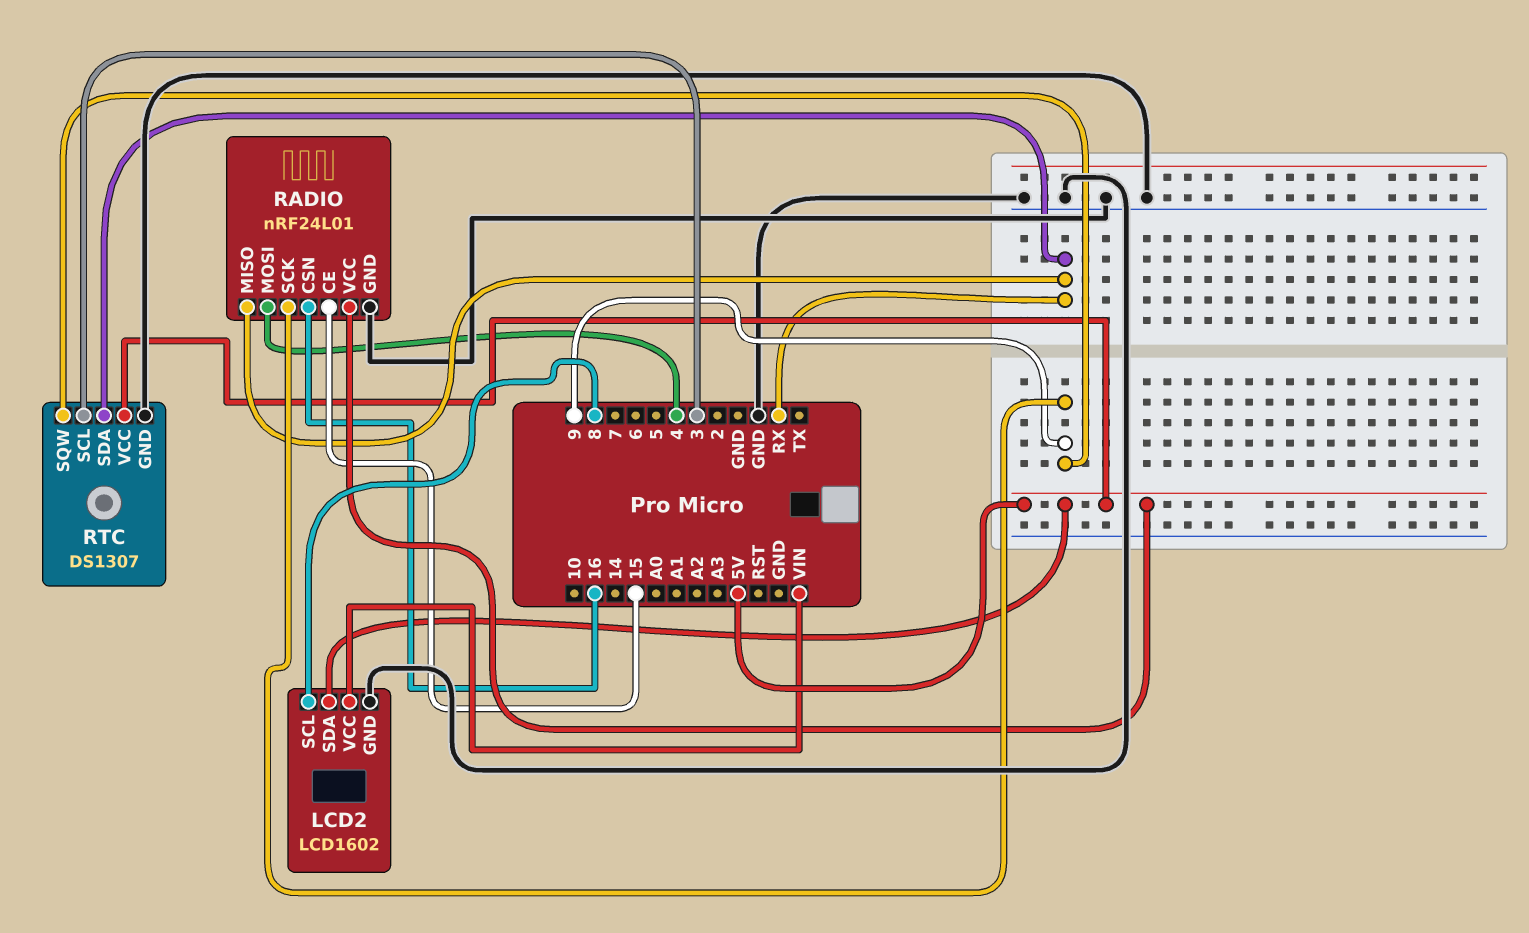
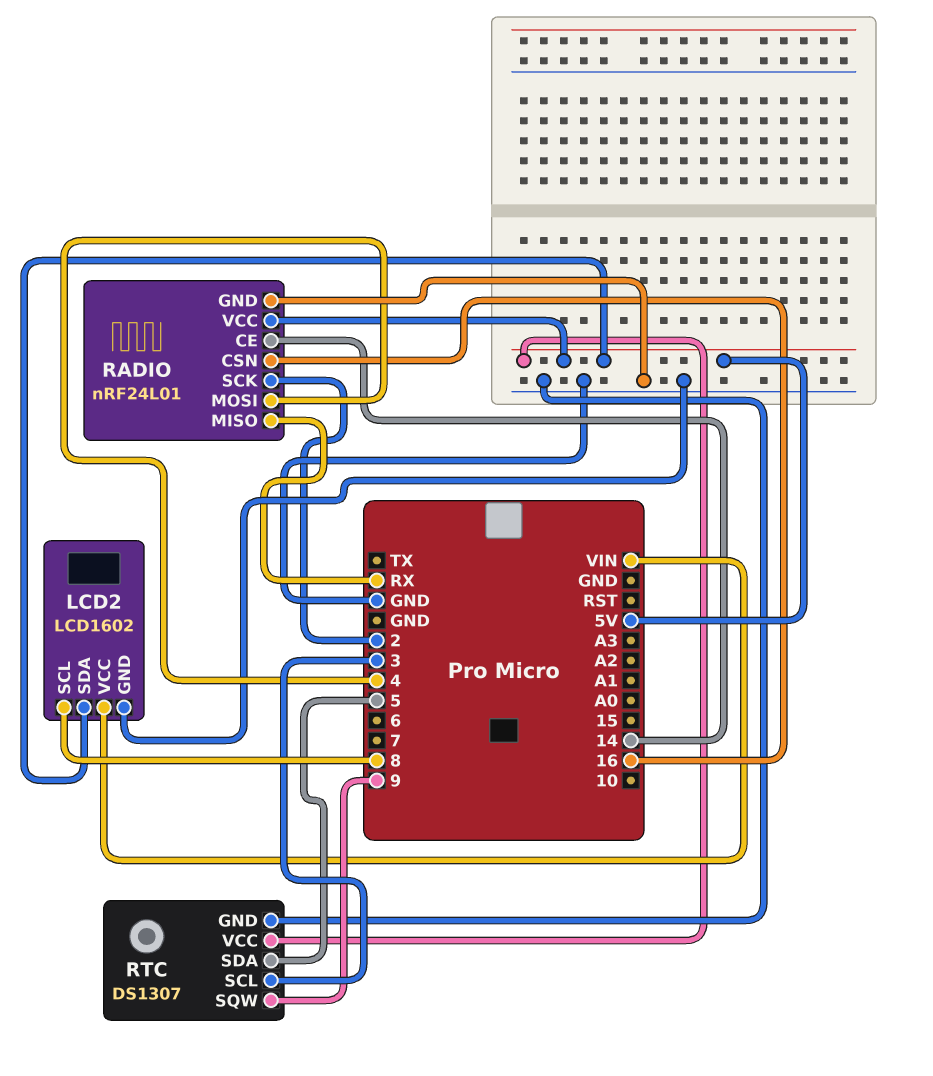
RADIO pin CE: 15 -> 14
RADIO pin SCK: 9 -> 2
RTC pin SDA: RX -> 5

